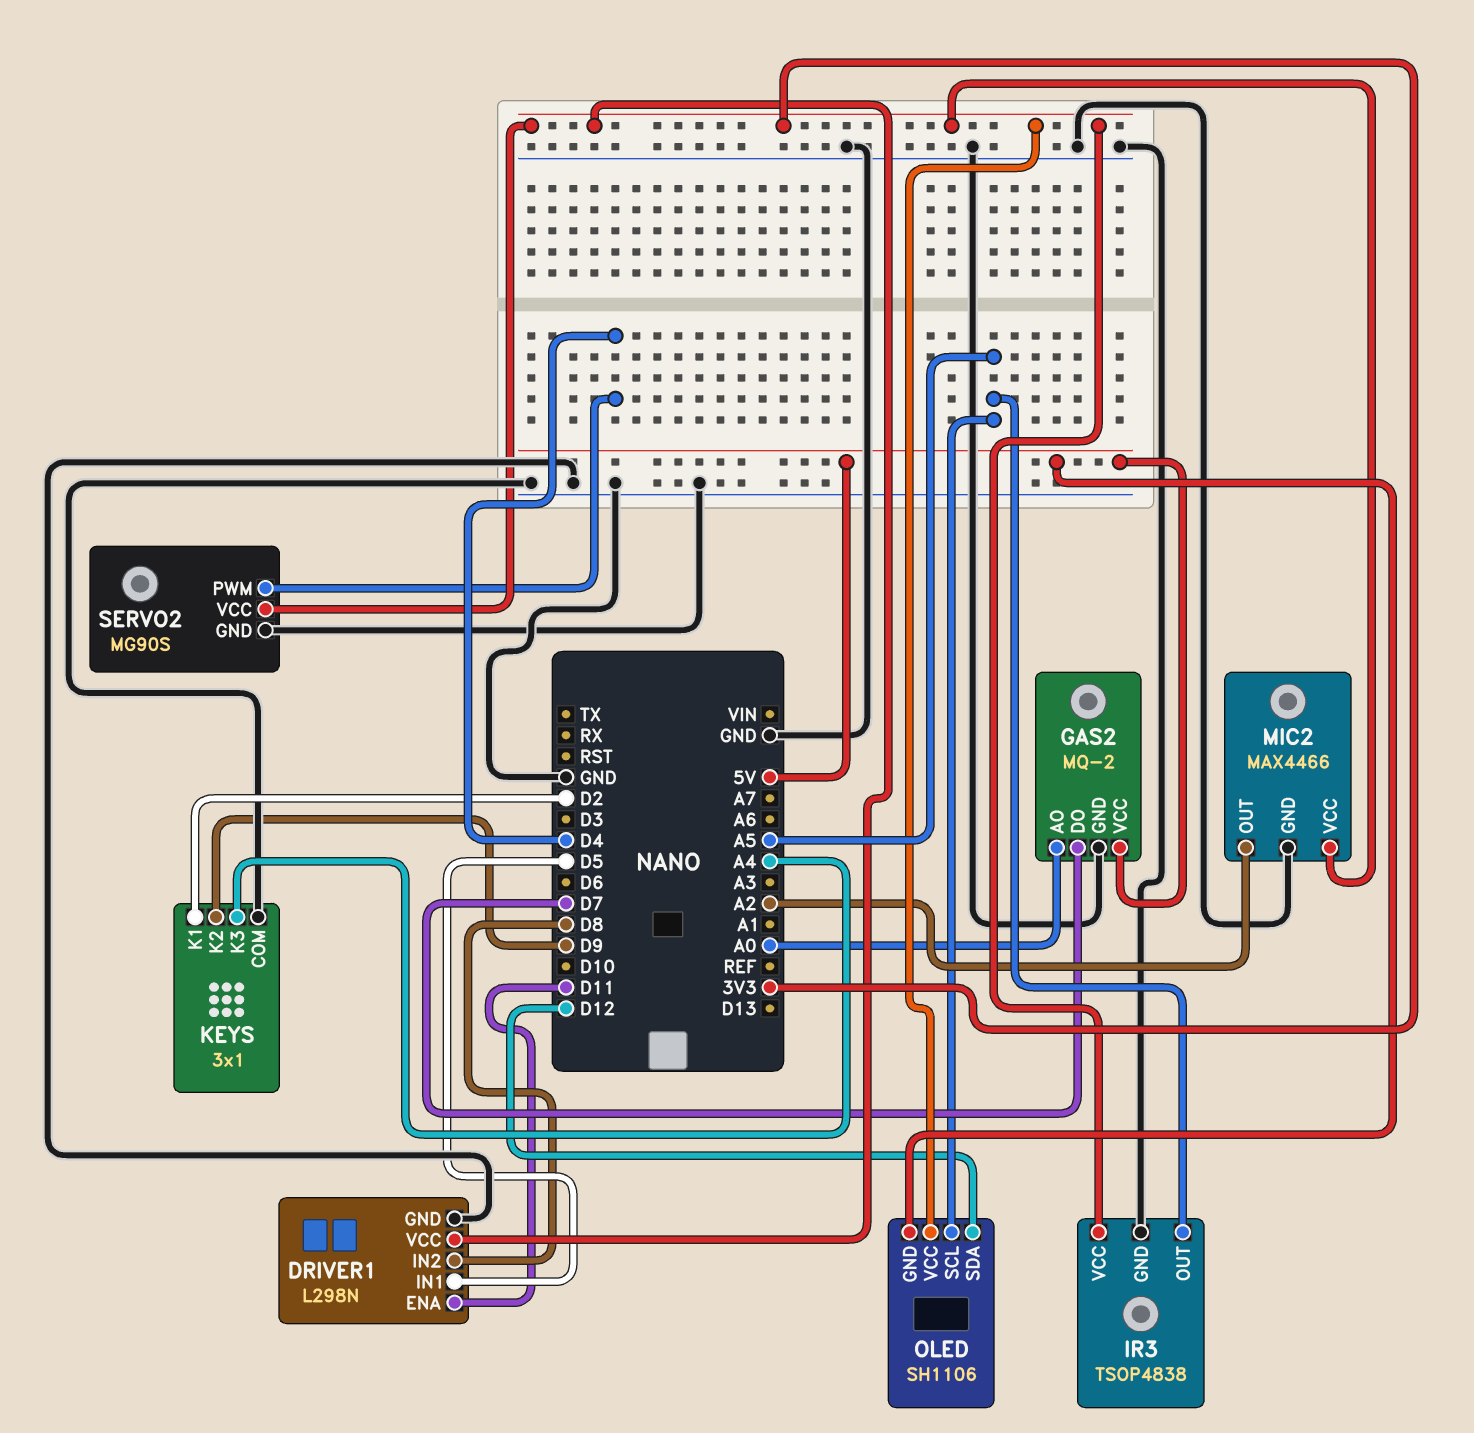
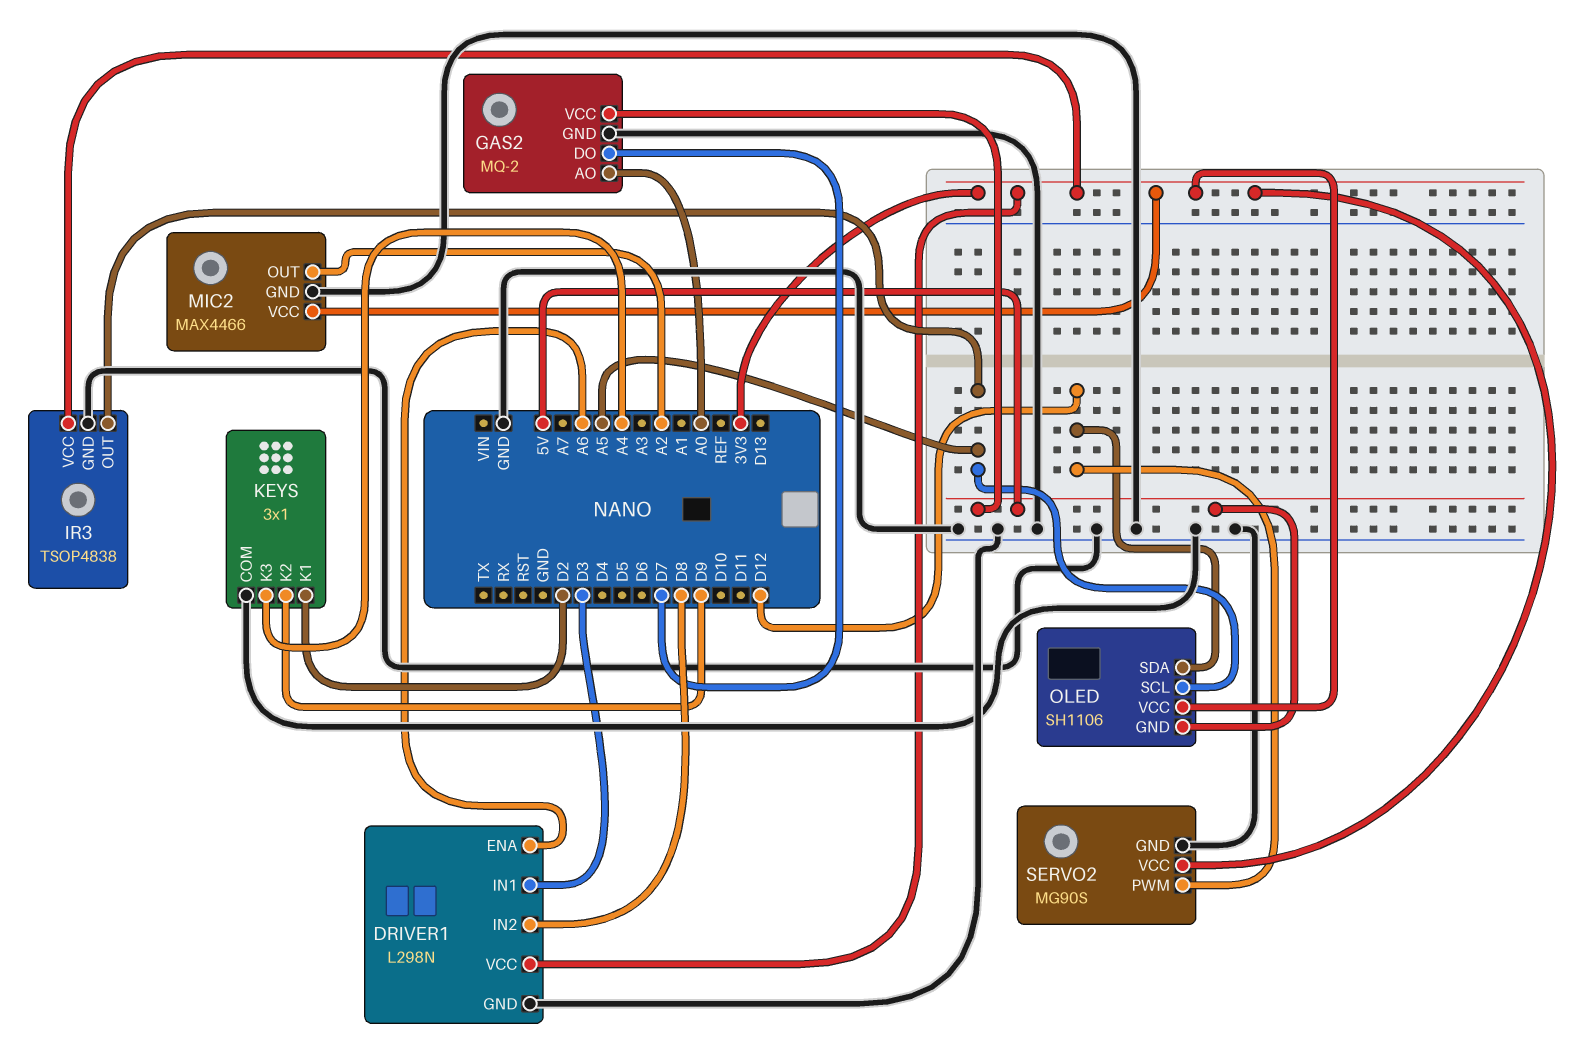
DRIVER1 pin ENA: D11 -> A6
DRIVER1 pin IN1: D5 -> D3
SERVO2 pin PWM: D4 -> D12

